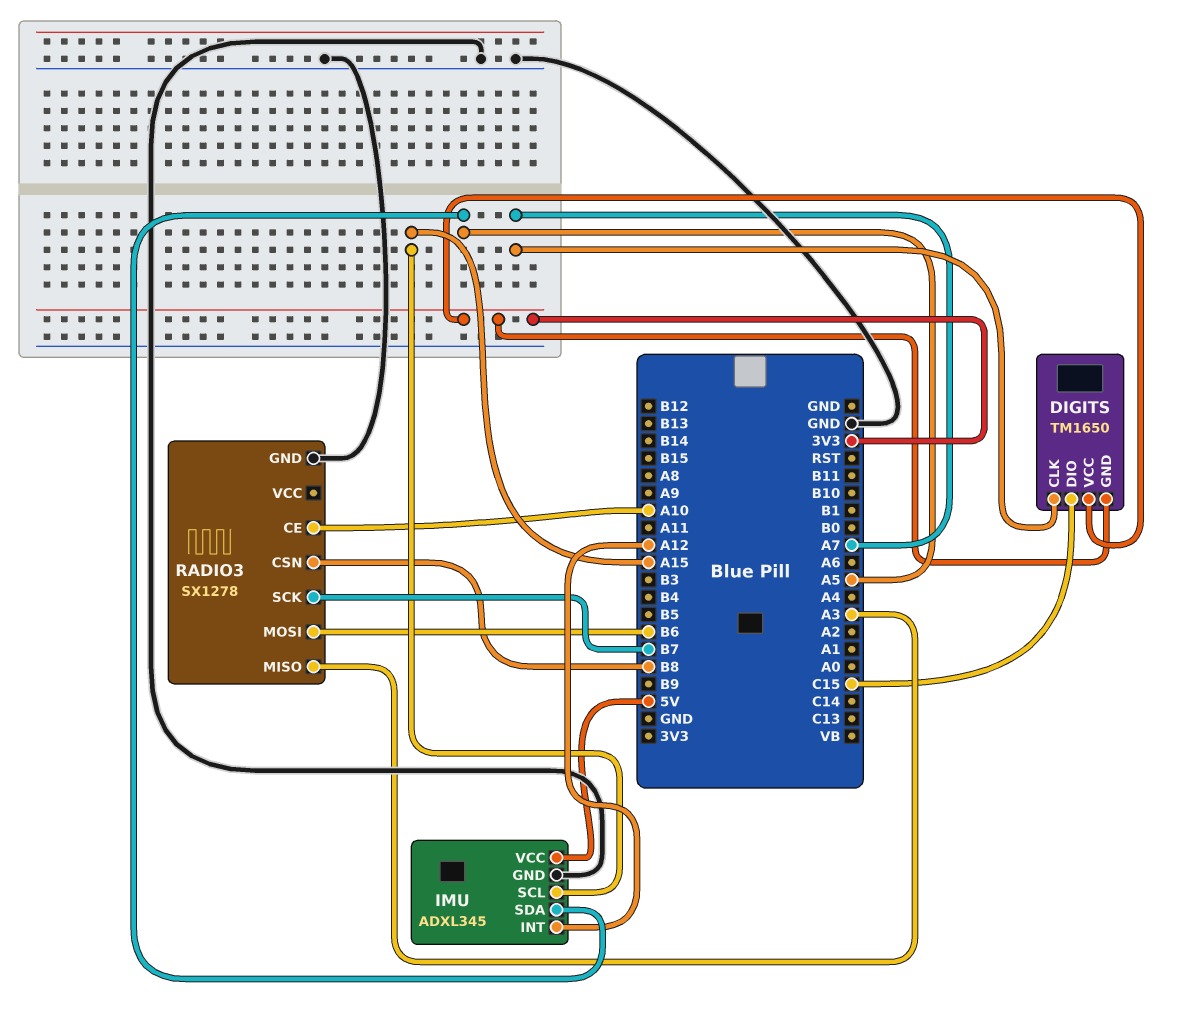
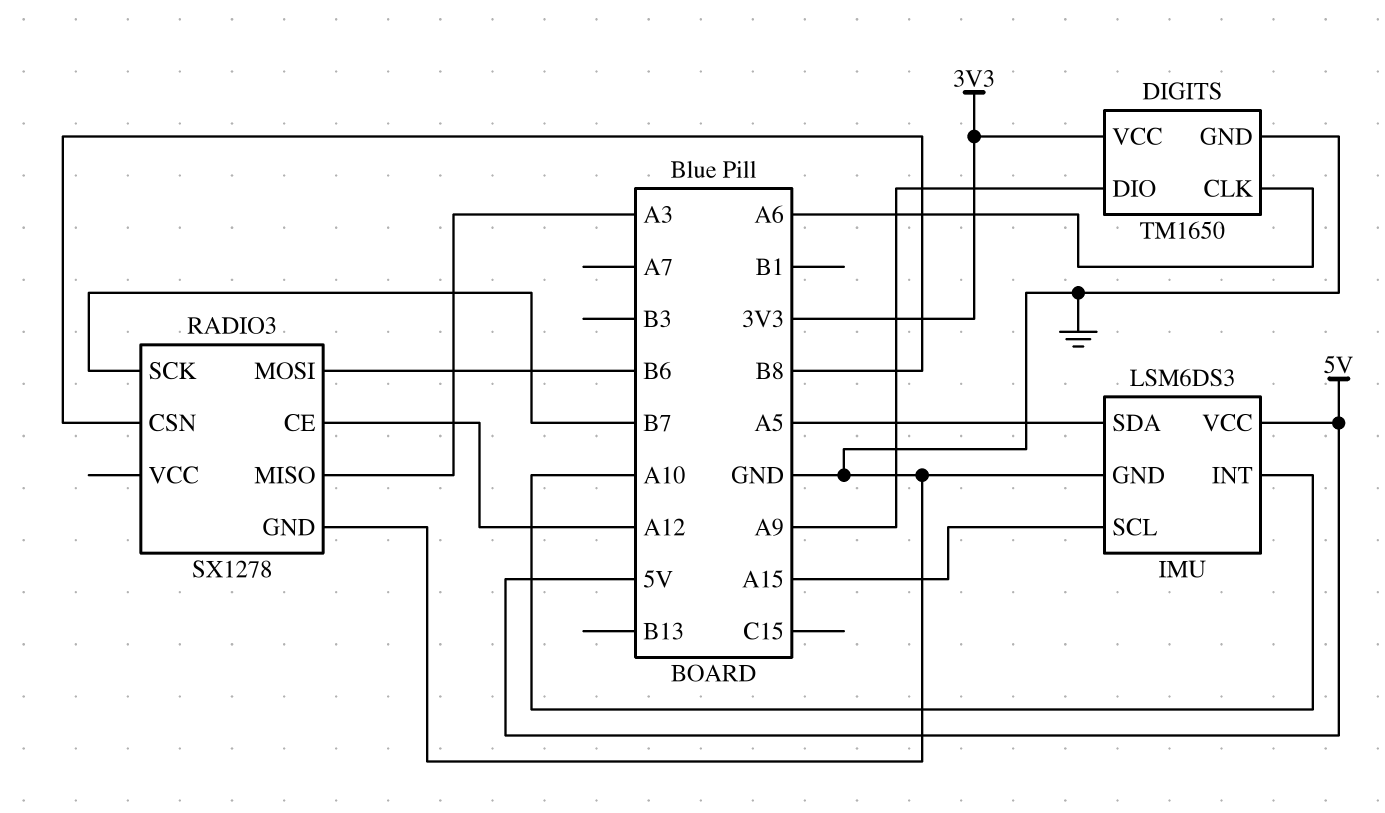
DIGITS pin CLK: A7 -> A6
DIGITS pin DIO: C15 -> A9
DIGITS pin GND: 3V3 -> GND
IMU: ADXL345 -> LSM6DS3
IMU pin INT: A12 -> A10
RADIO3 pin CE: A10 -> A12

